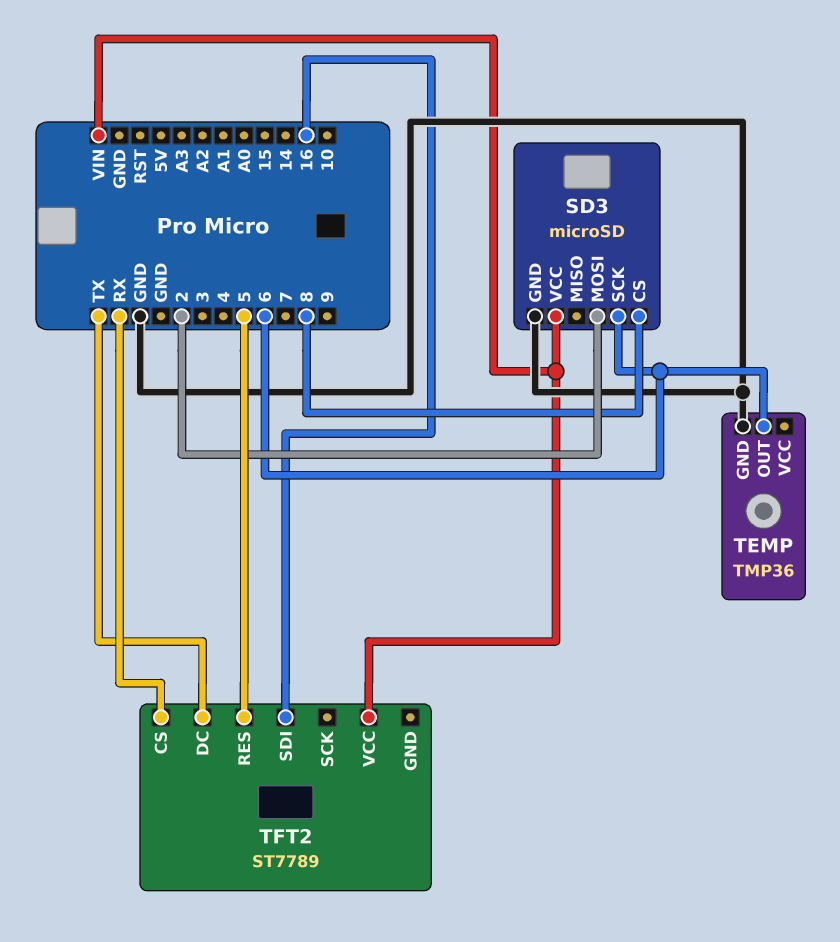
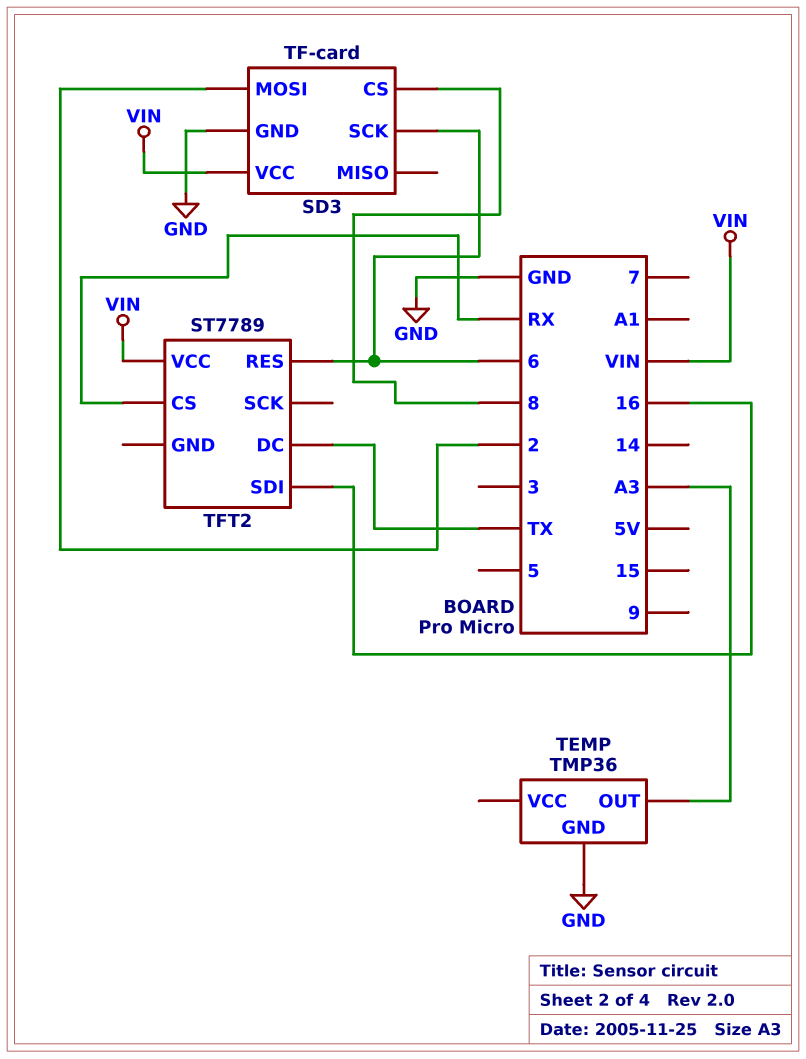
SD3: microSD -> TF-card
TEMP pin OUT: 6 -> A3
TFT2 pin RES: 5 -> 6

